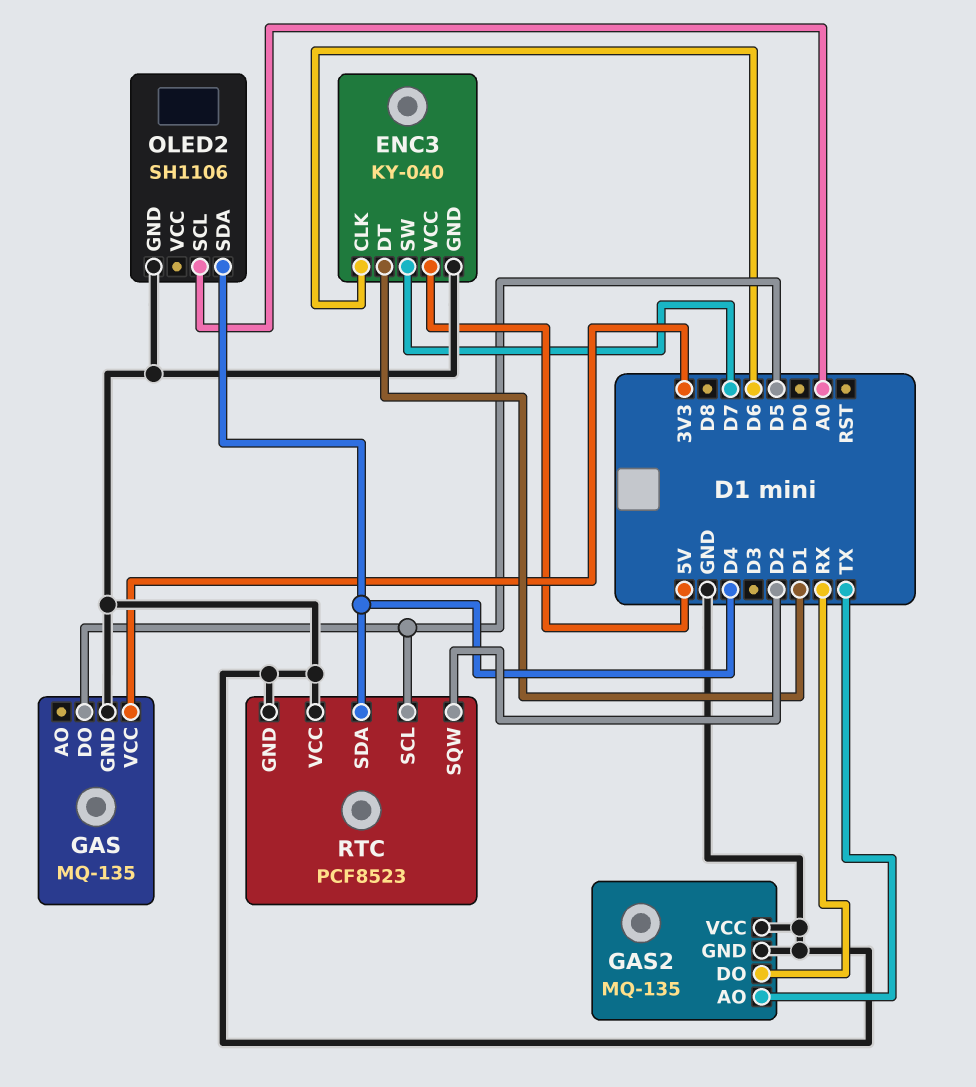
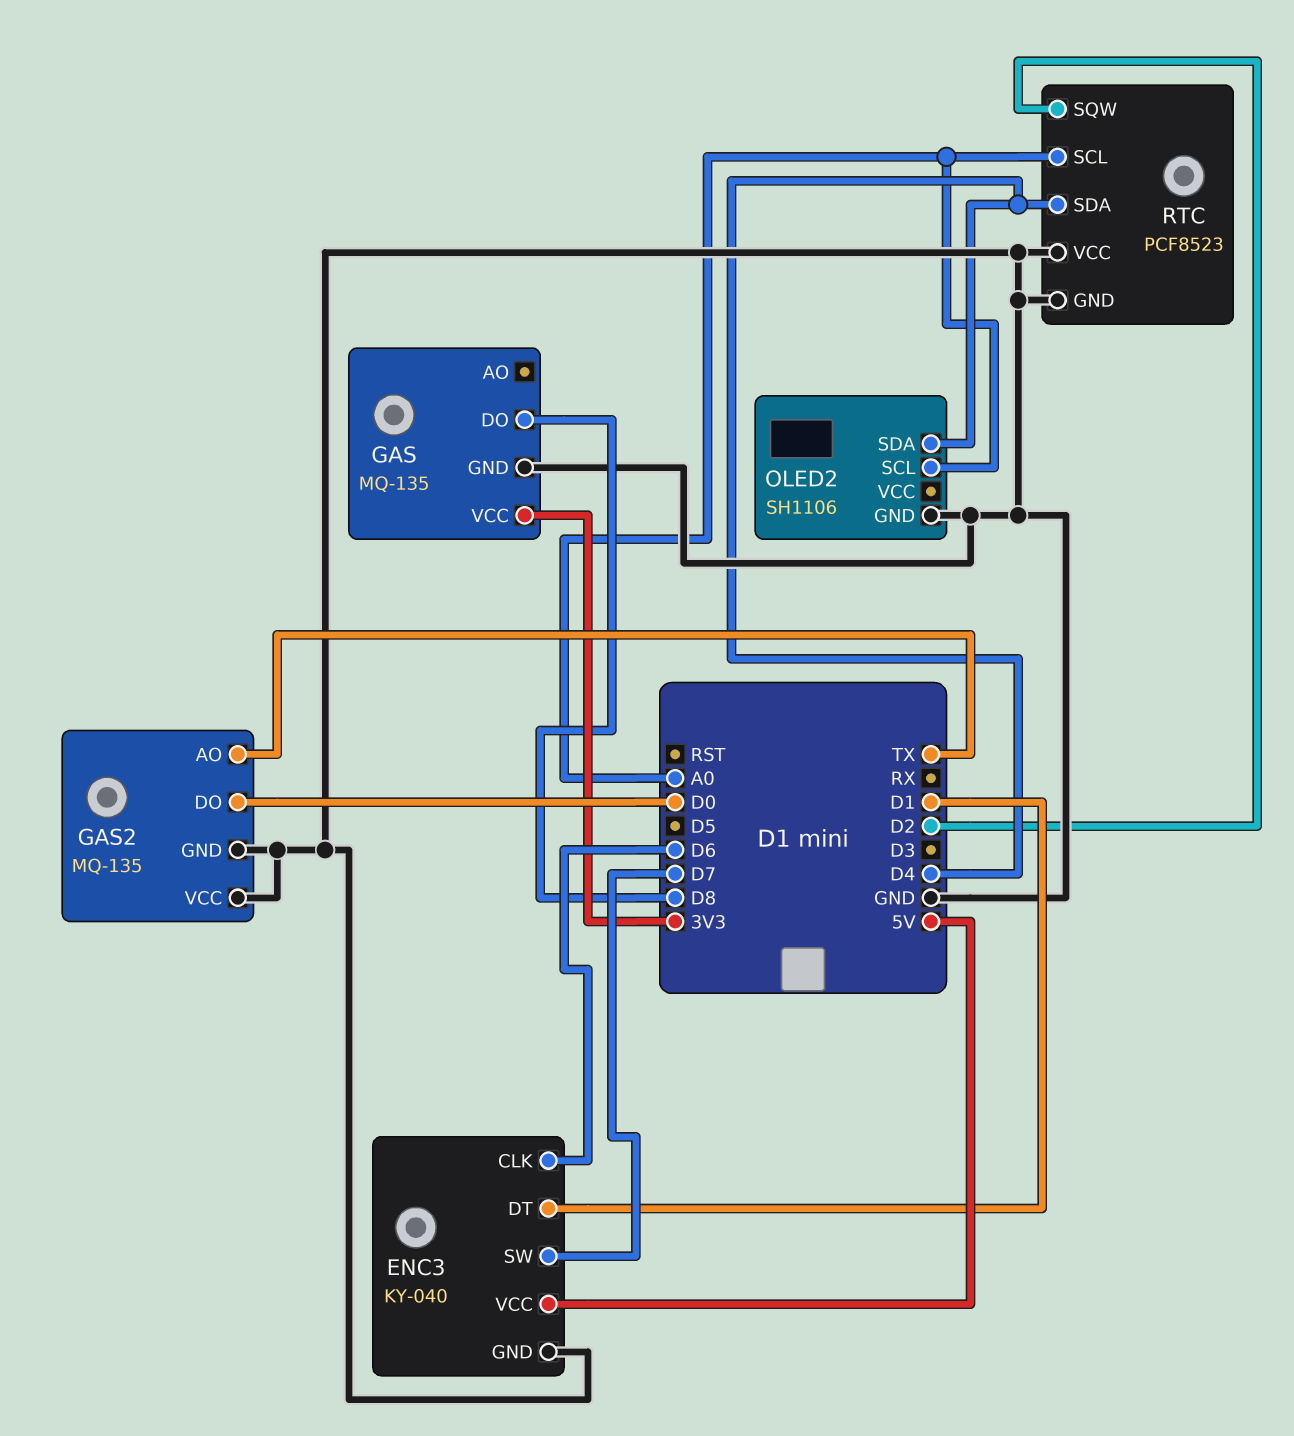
GAS pin DO: D5 -> D8
GAS2 pin DO: RX -> D0
RTC pin SCL: D5 -> A0

